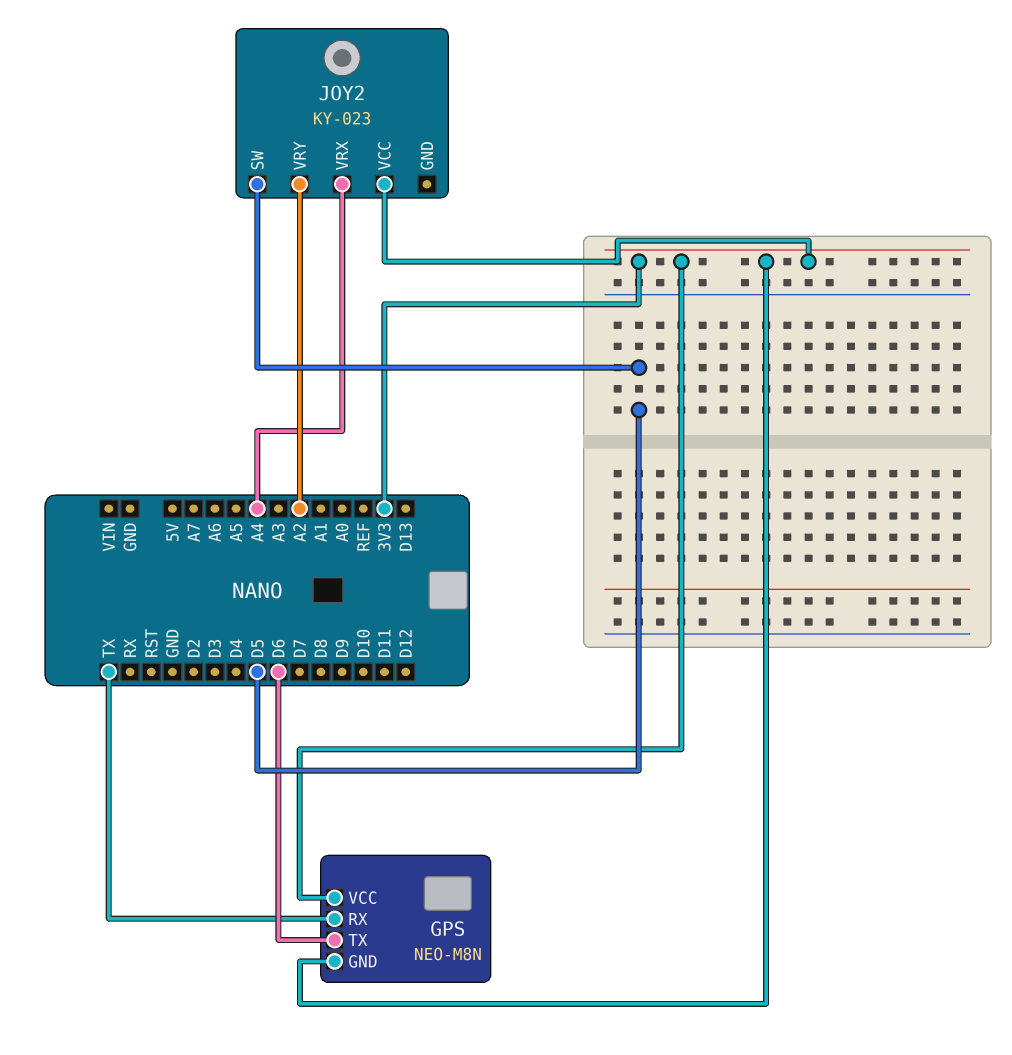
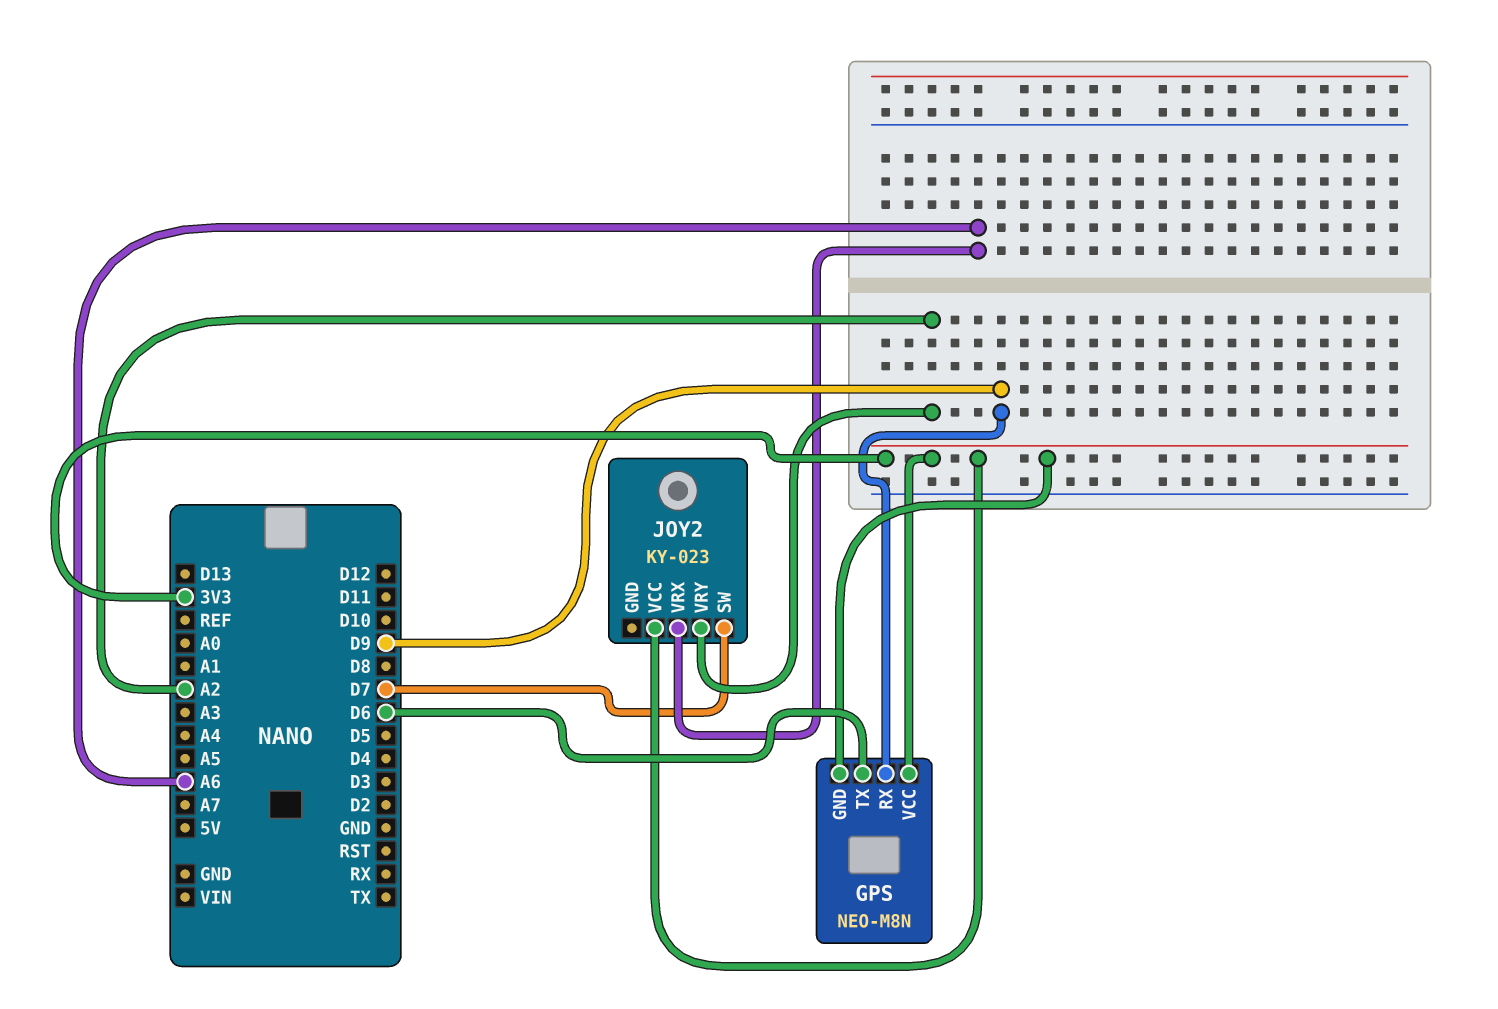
GPS pin RX: TX -> D9
JOY2 pin SW: D5 -> D7
JOY2 pin VRX: A4 -> A6

